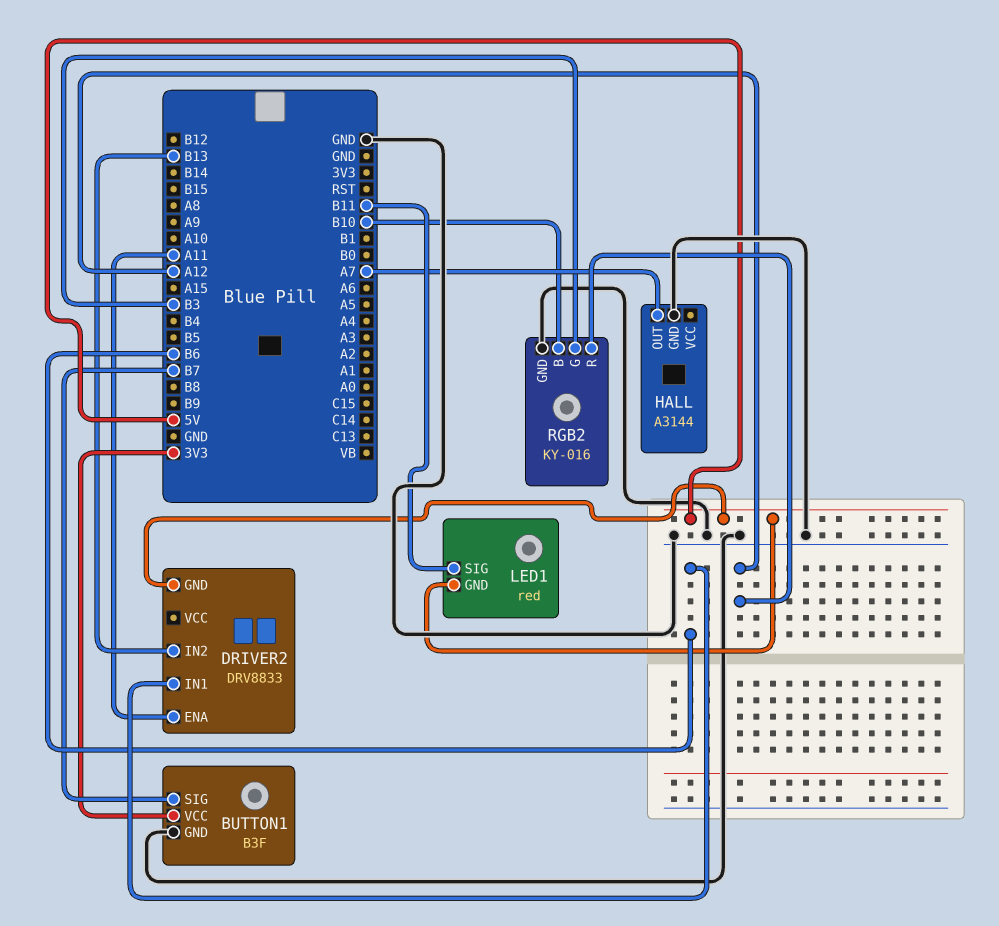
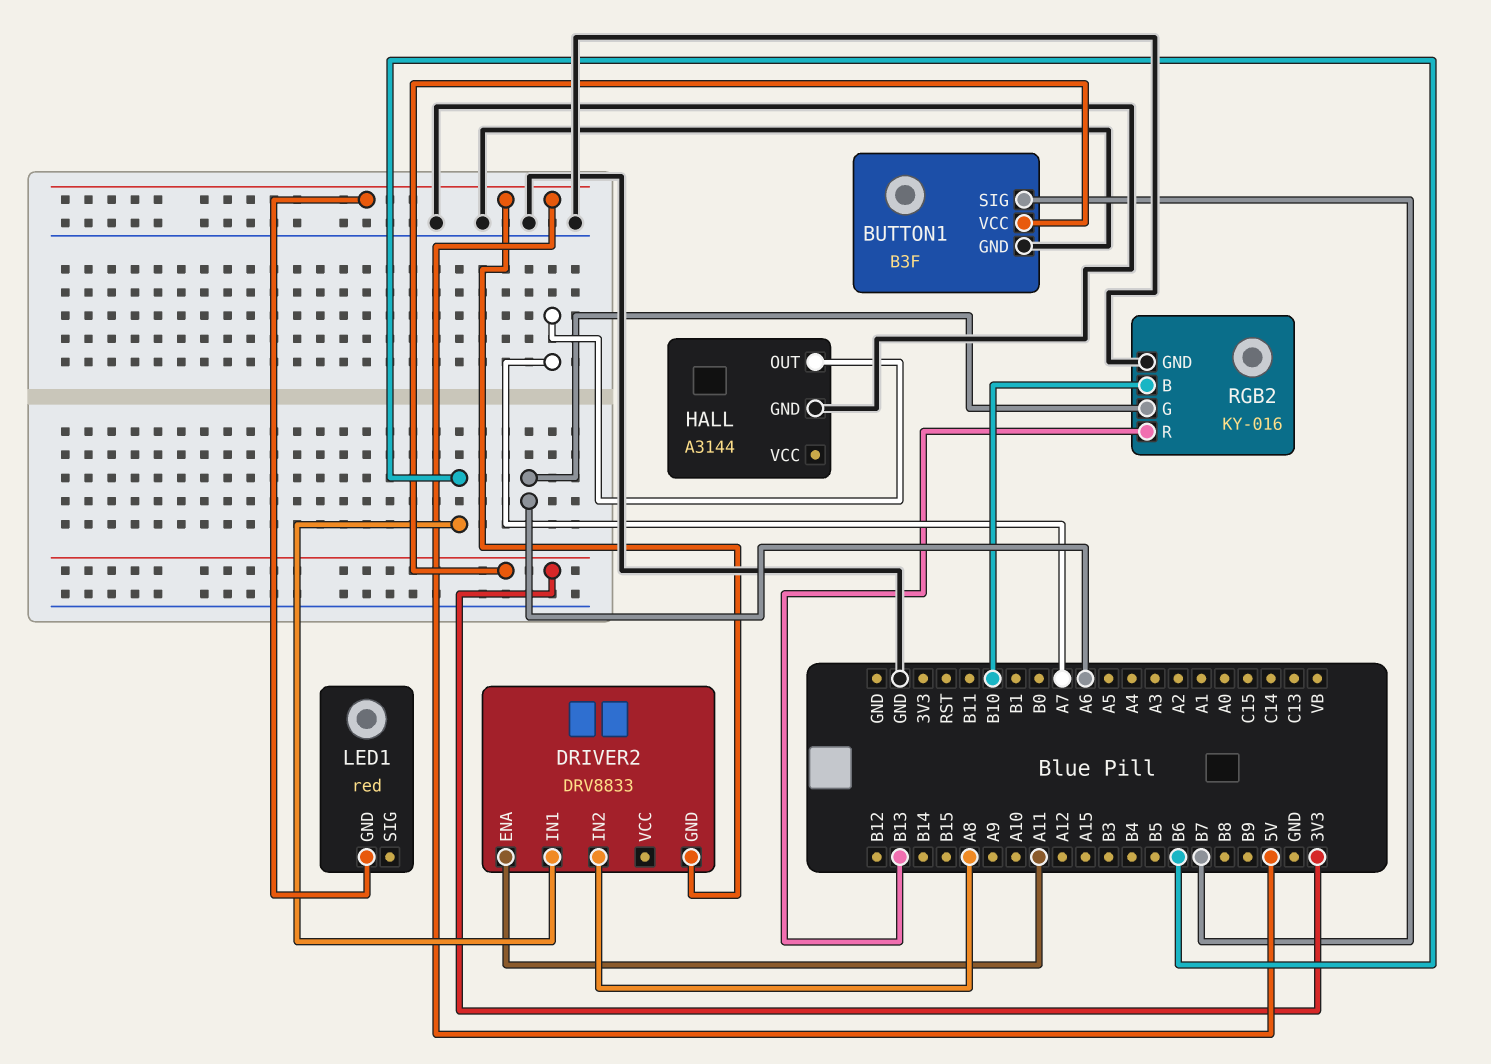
DRIVER2 pin IN2: B13 -> A8
LED1 pin SIG: B11 -> none
RGB2 pin G: B3 -> A6
RGB2 pin R: A12 -> B13

